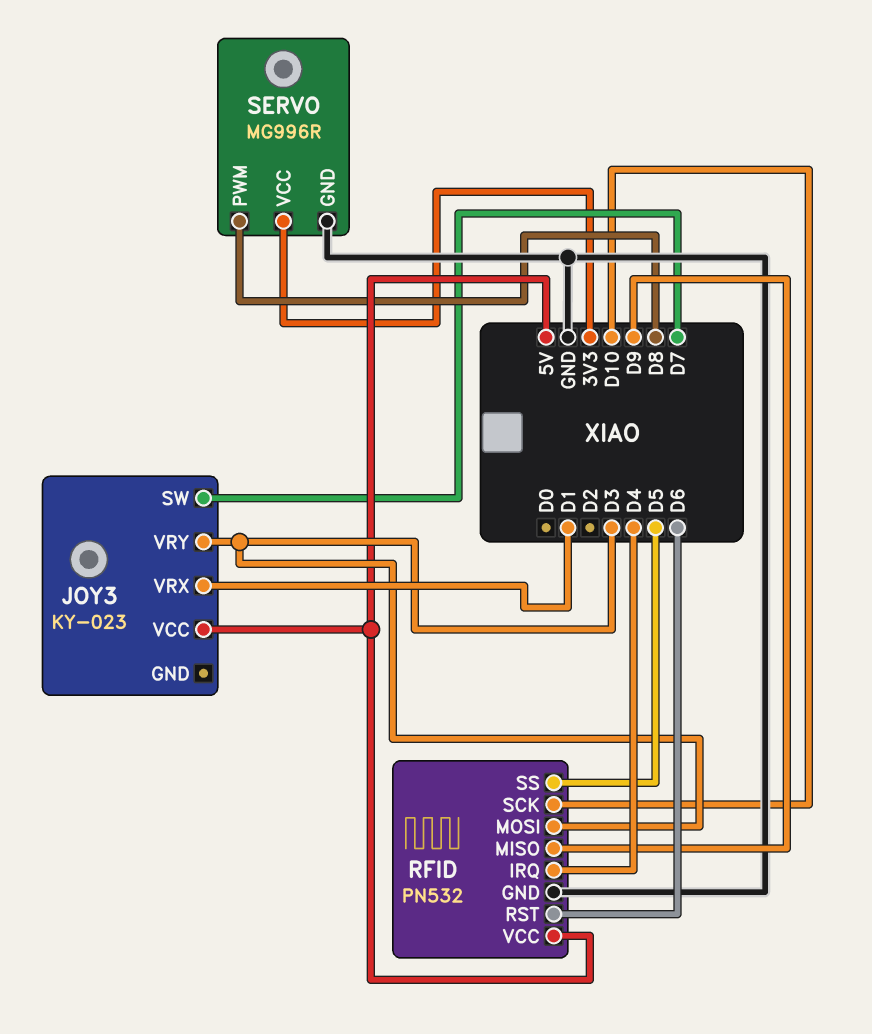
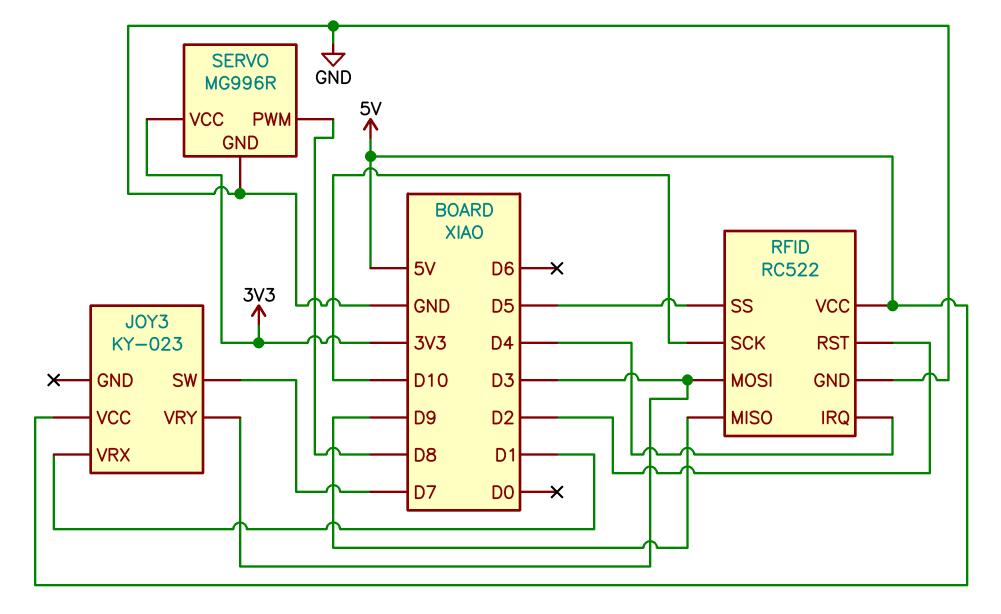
RFID: PN532 -> RC522
RFID pin RST: D6 -> D2

